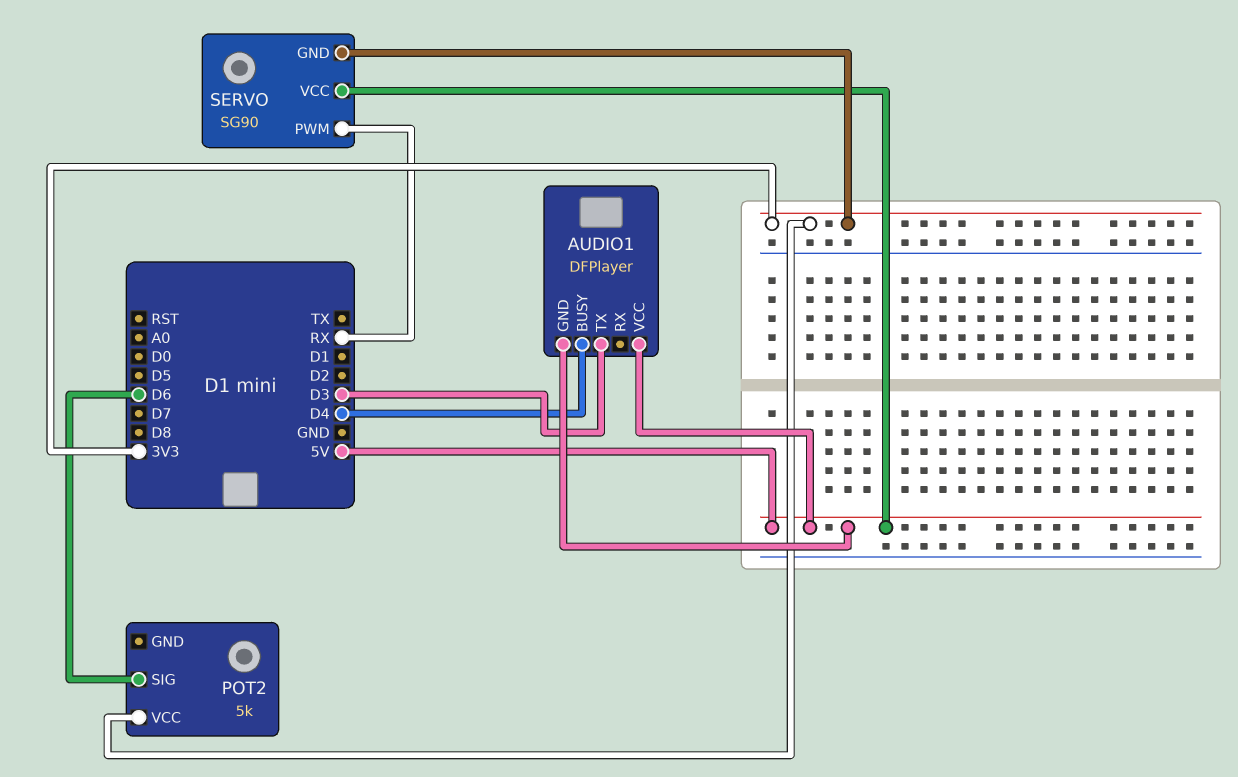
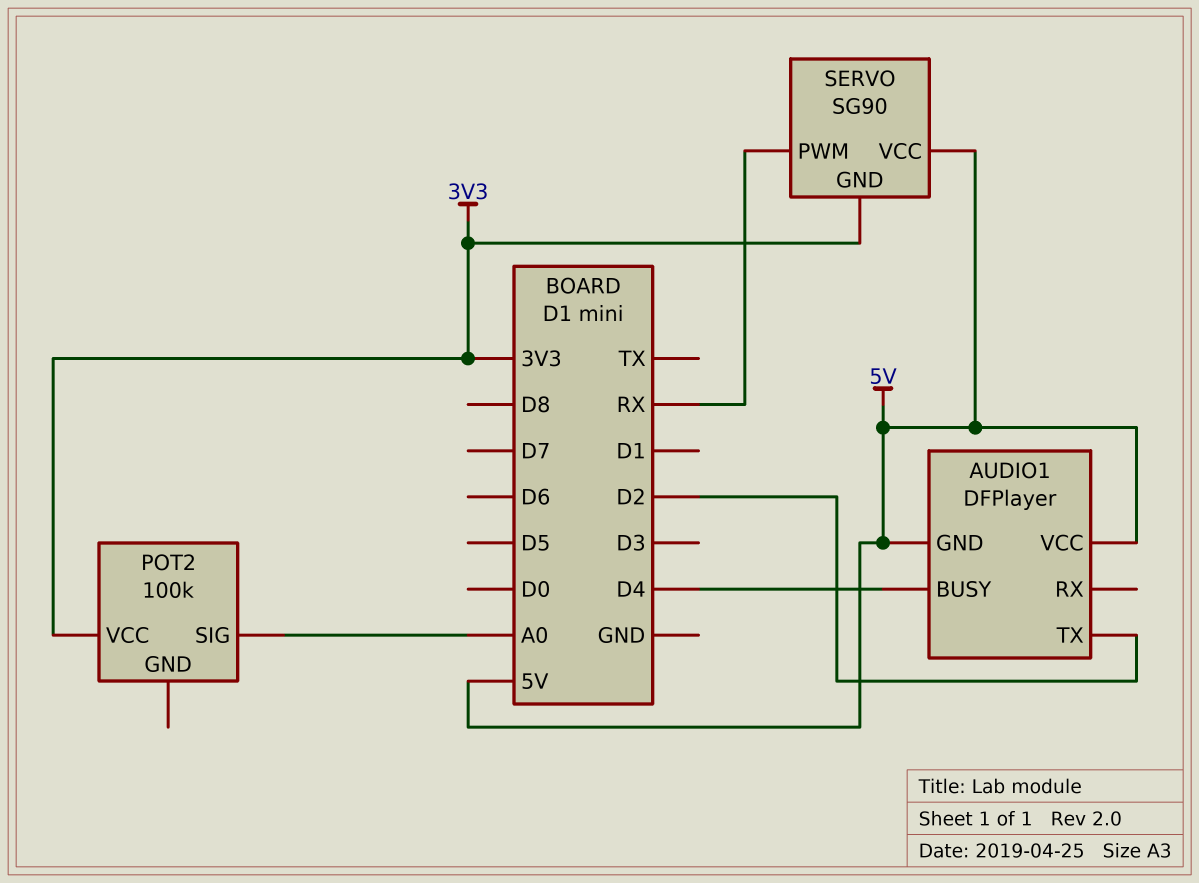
AUDIO1 pin TX: D3 -> D2
POT2: 5k -> 100k
POT2 pin SIG: D6 -> A0

